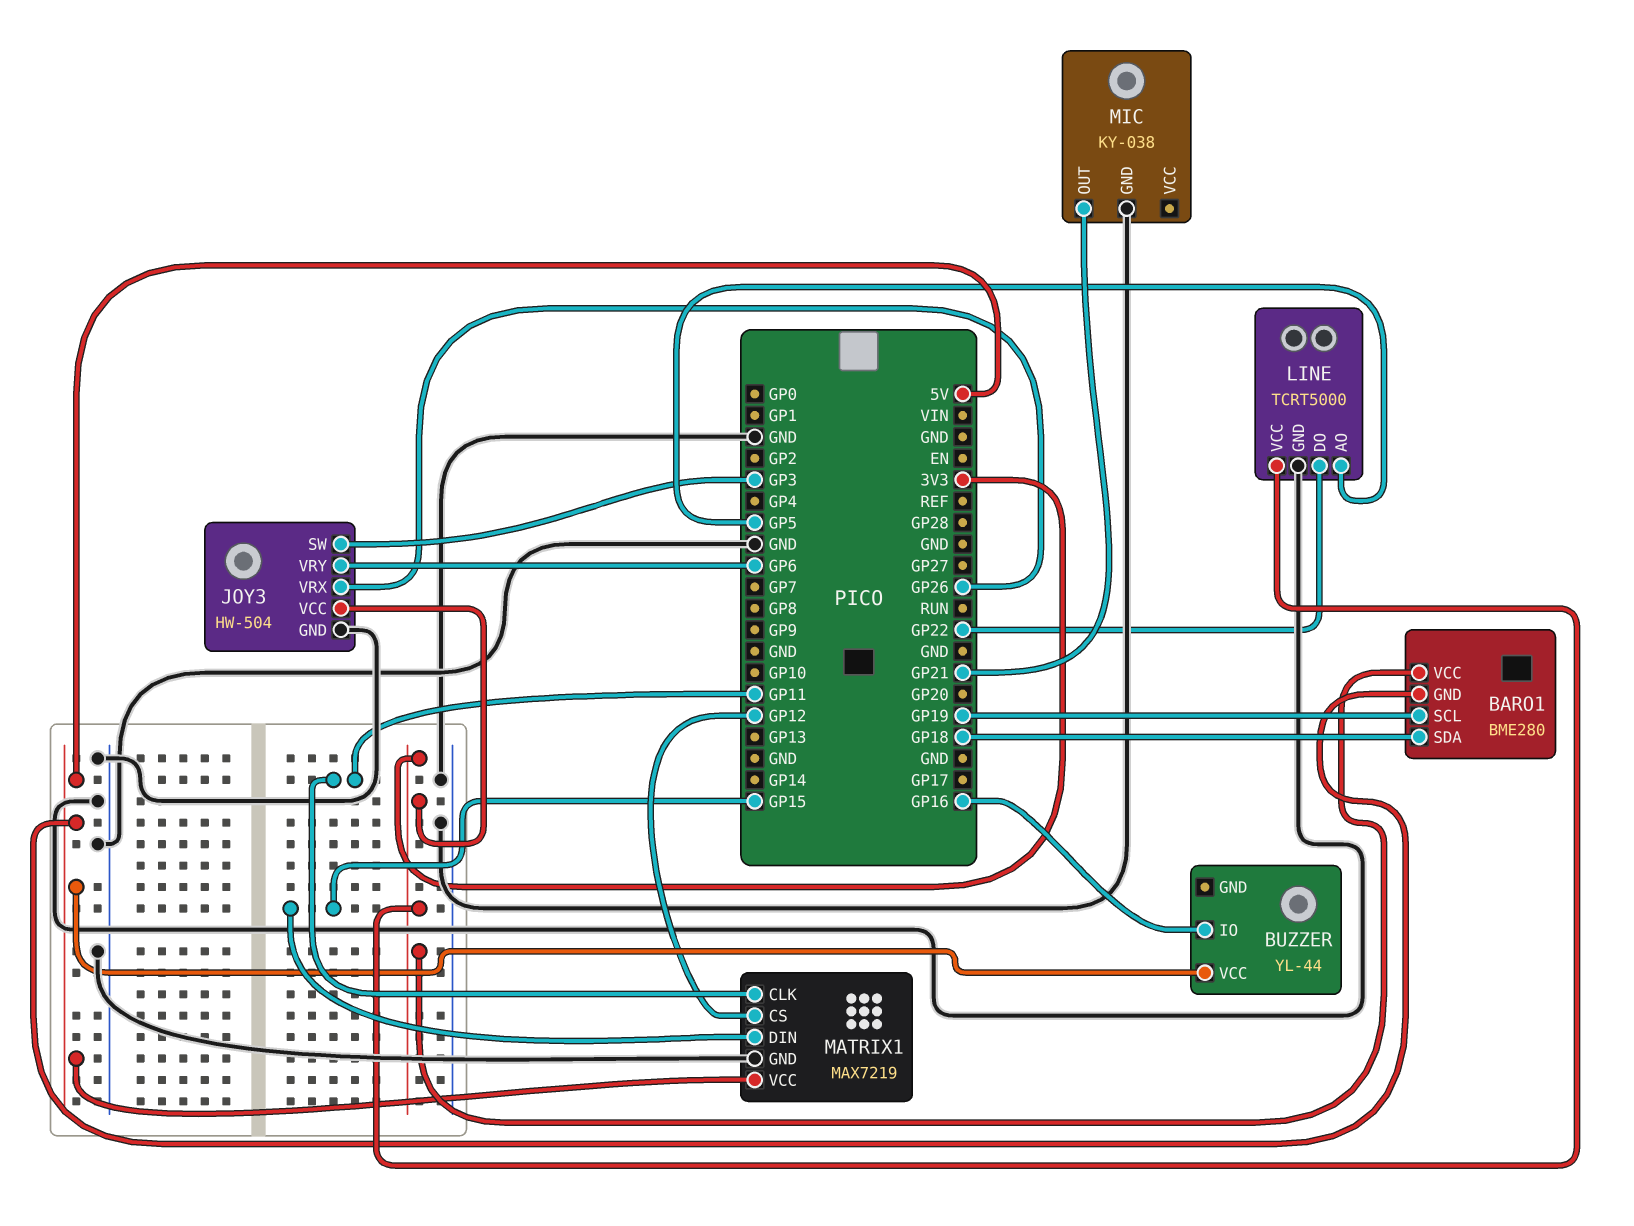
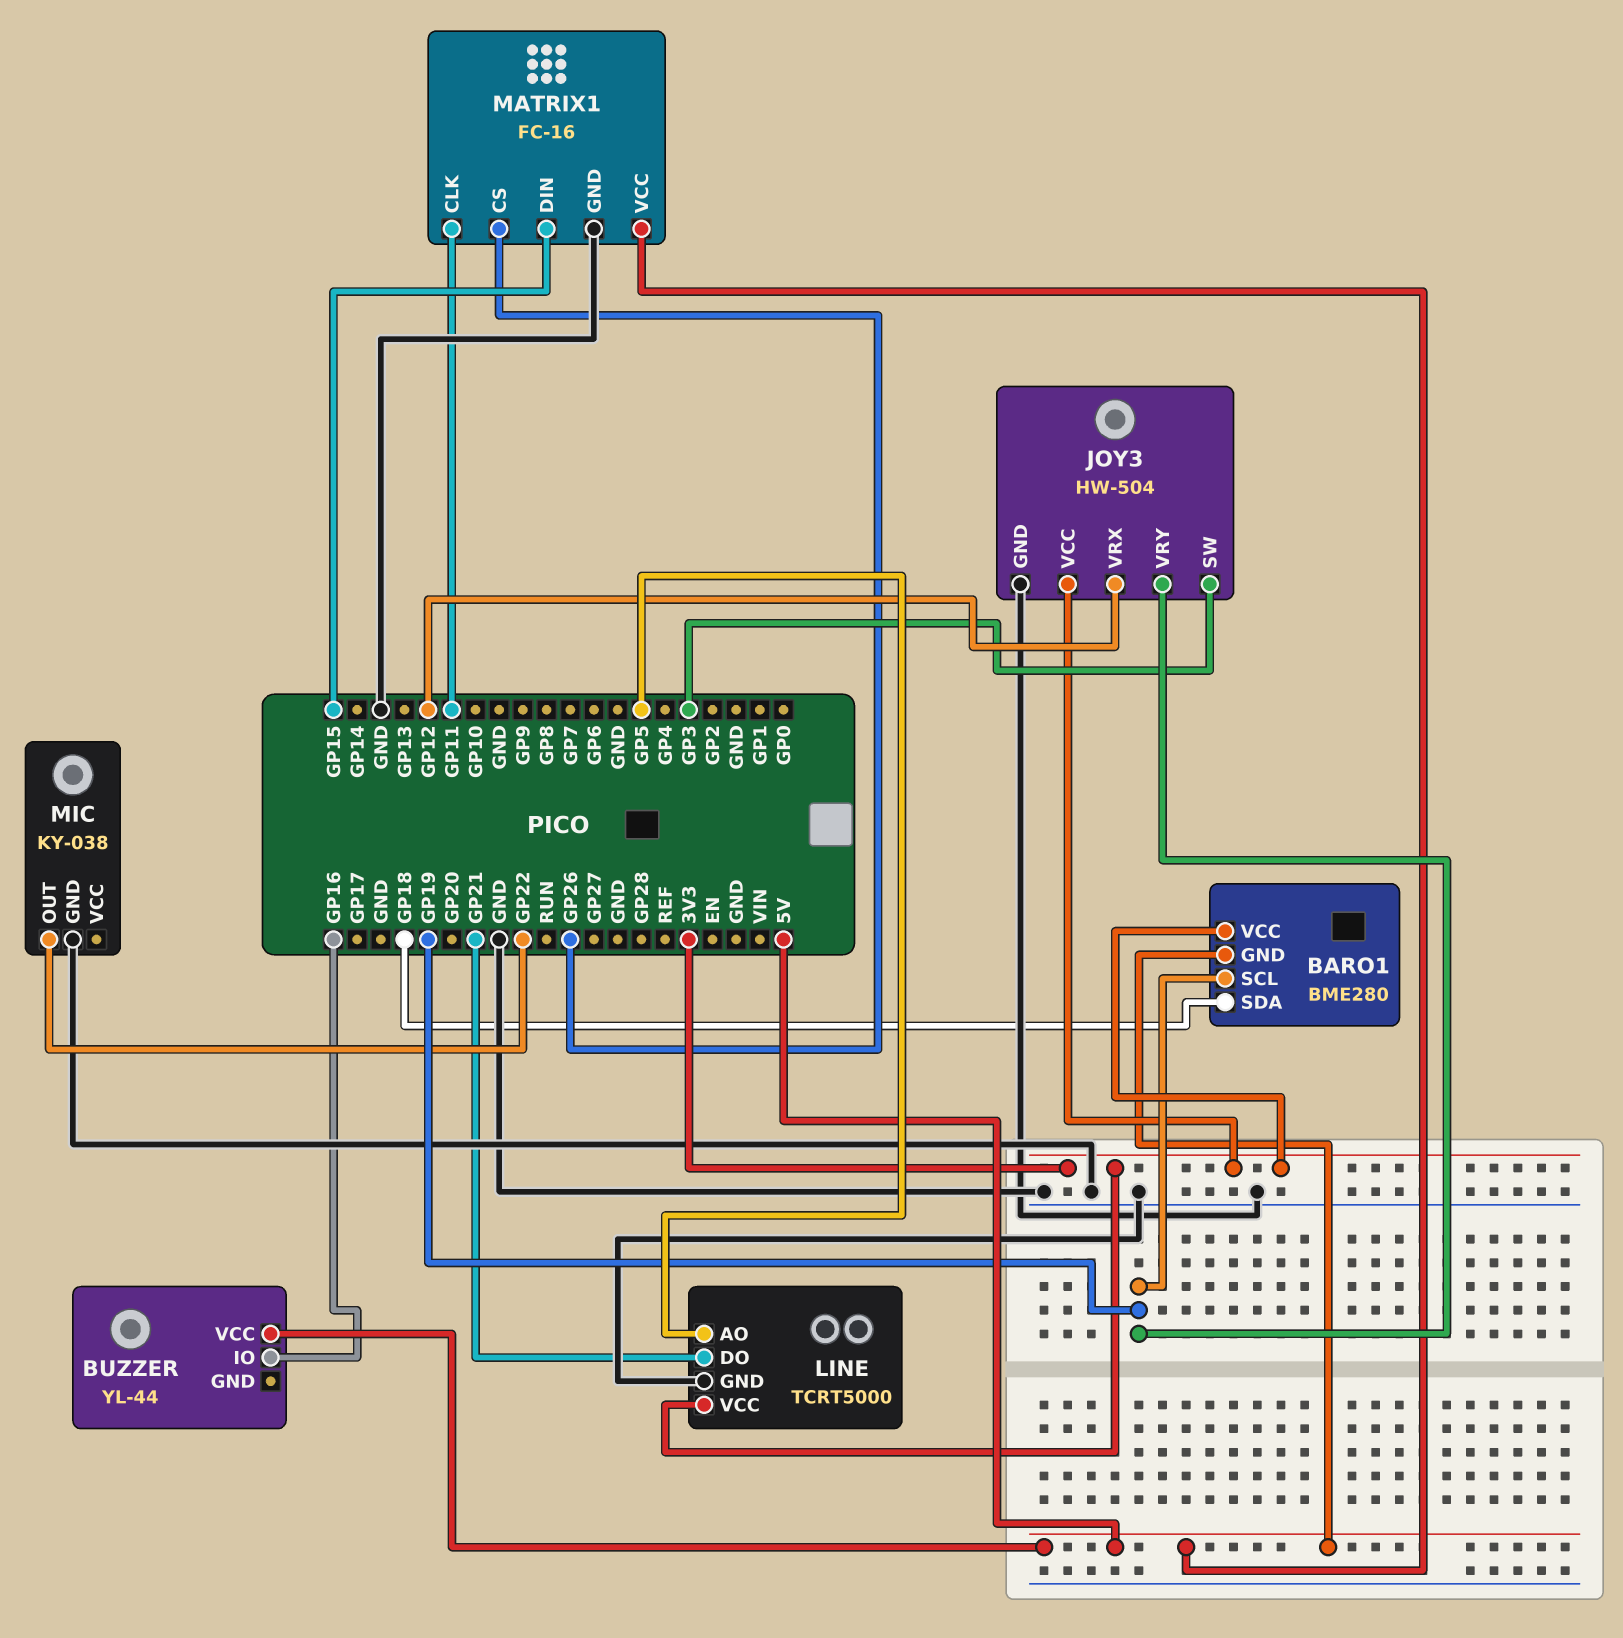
JOY3 pin VRX: GP26 -> GP12
JOY3 pin VRY: GP6 -> GP19
LINE pin DO: GP22 -> GP21
MATRIX1: MAX7219 -> FC-16
MATRIX1 pin CS: GP12 -> GP26
MIC pin OUT: GP21 -> GP22

